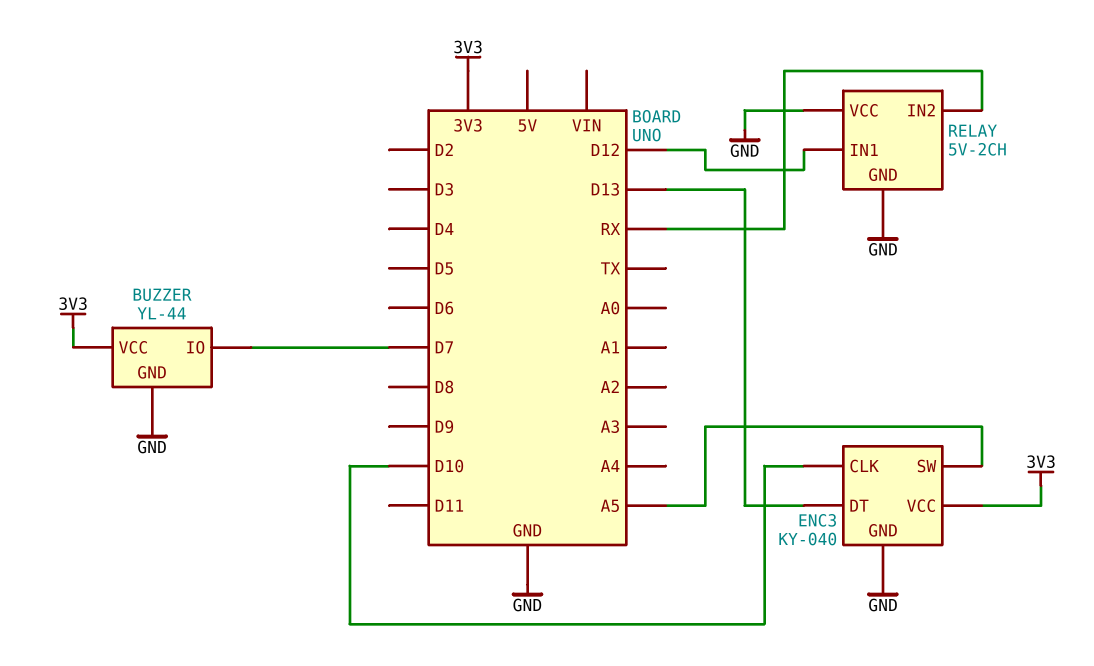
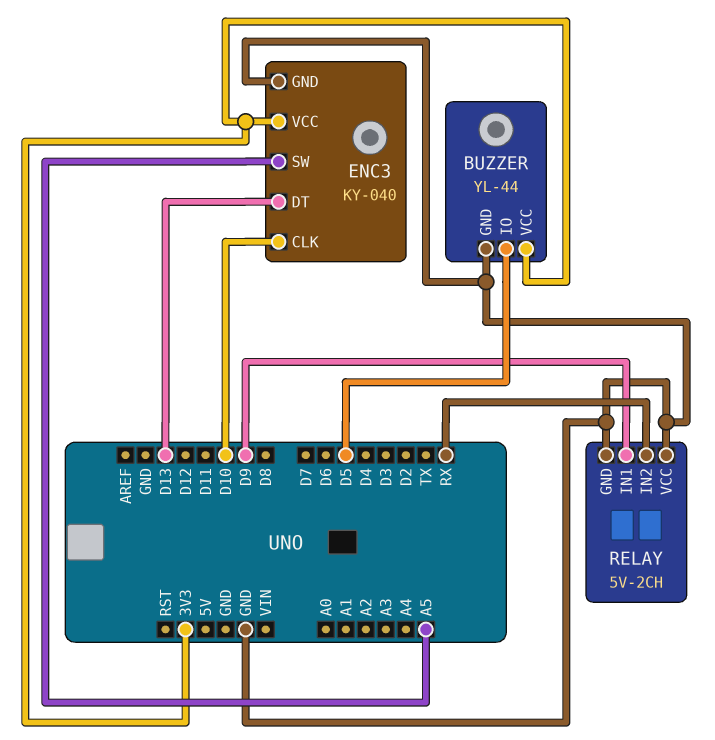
BUZZER pin IO: D7 -> D5
RELAY pin IN1: D12 -> D9

